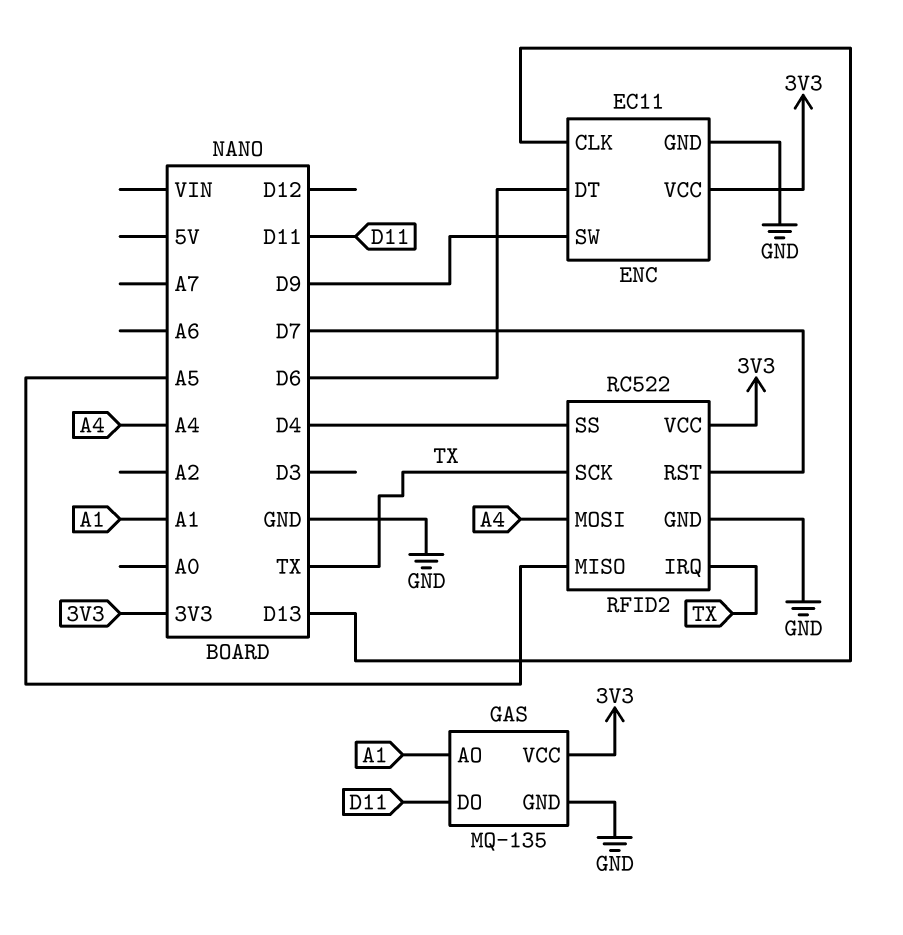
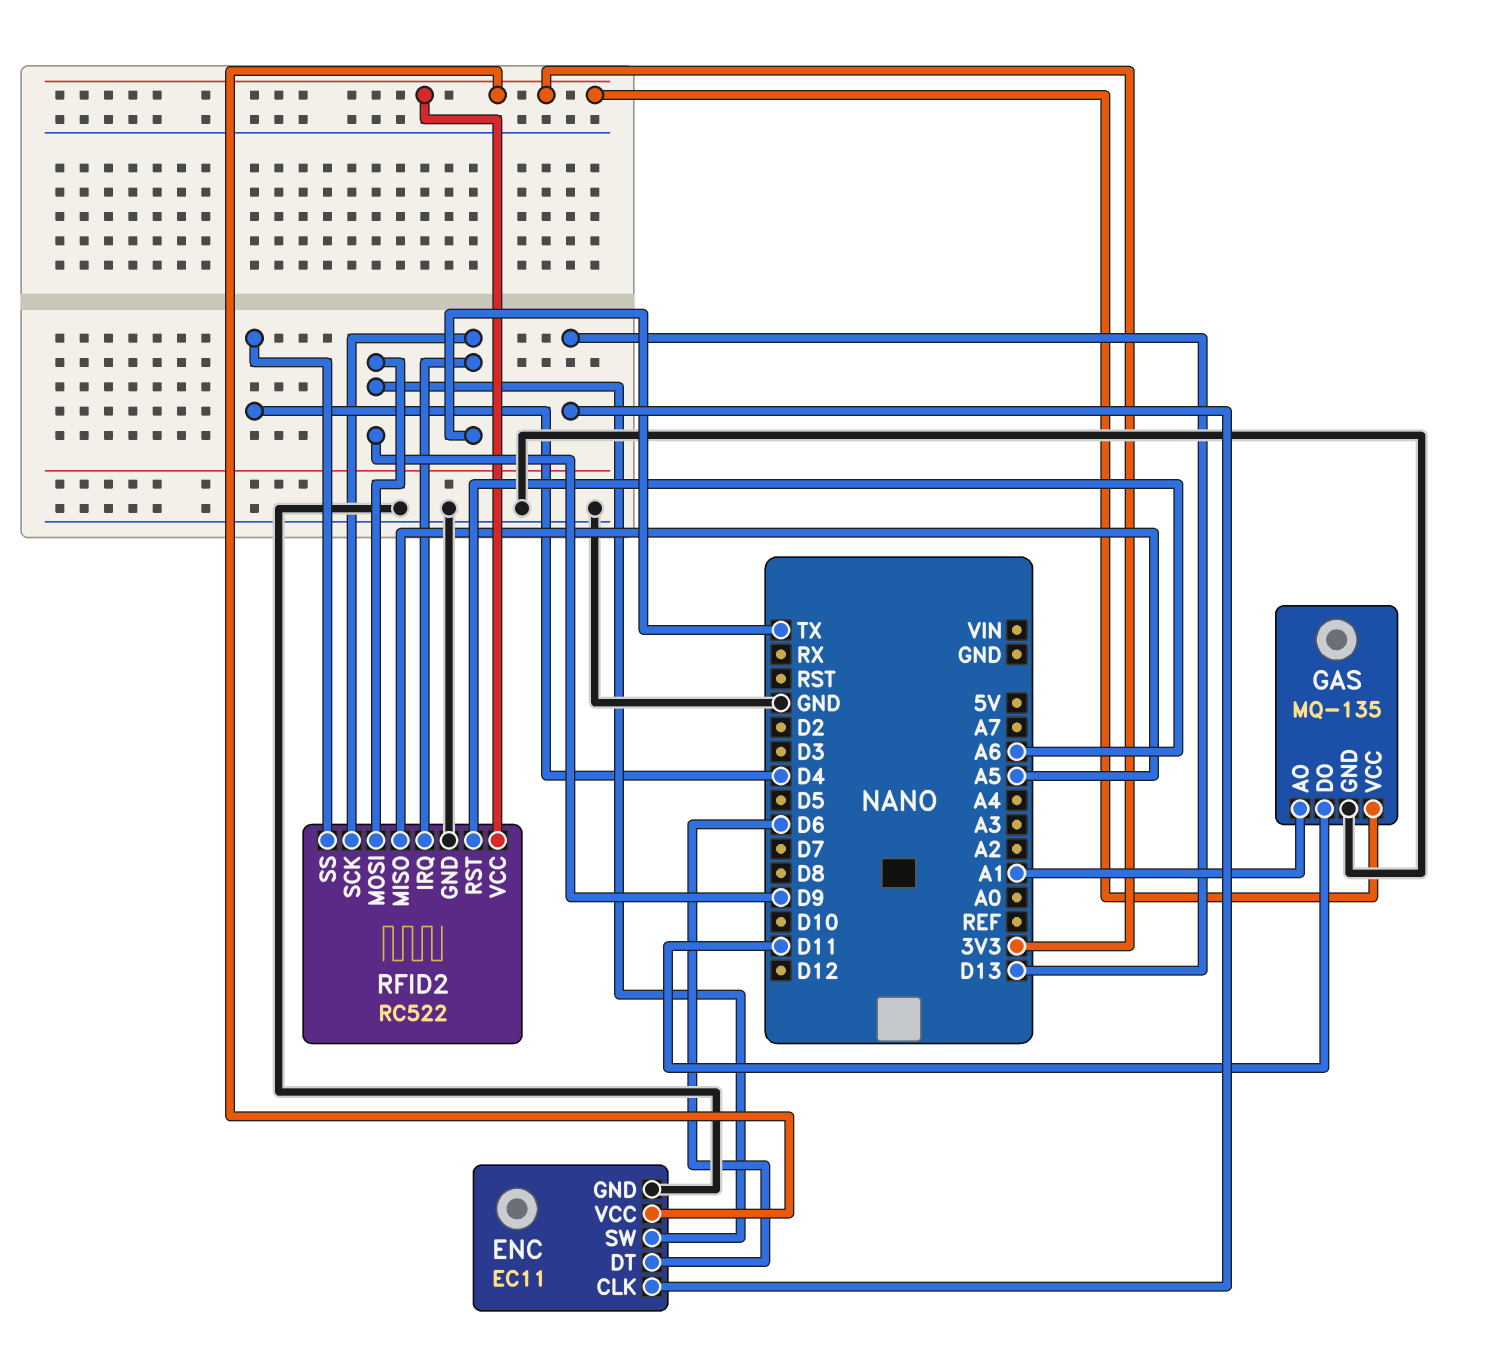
RFID2 pin MOSI: A4 -> D9
RFID2 pin RST: D7 -> A6

